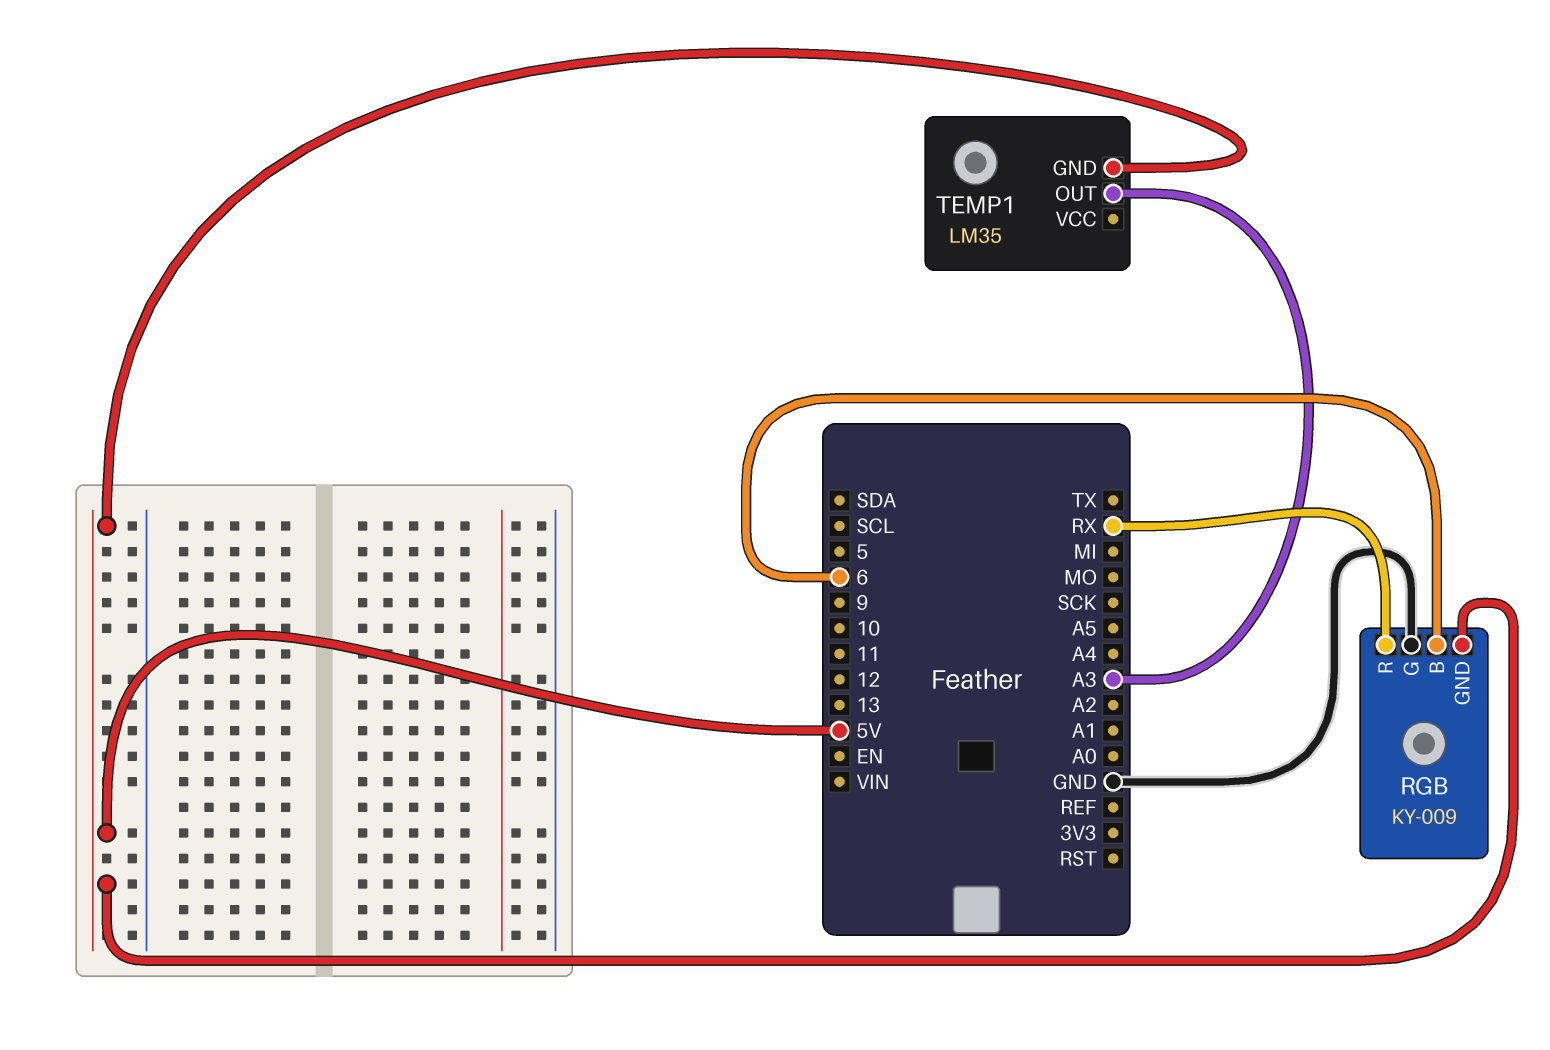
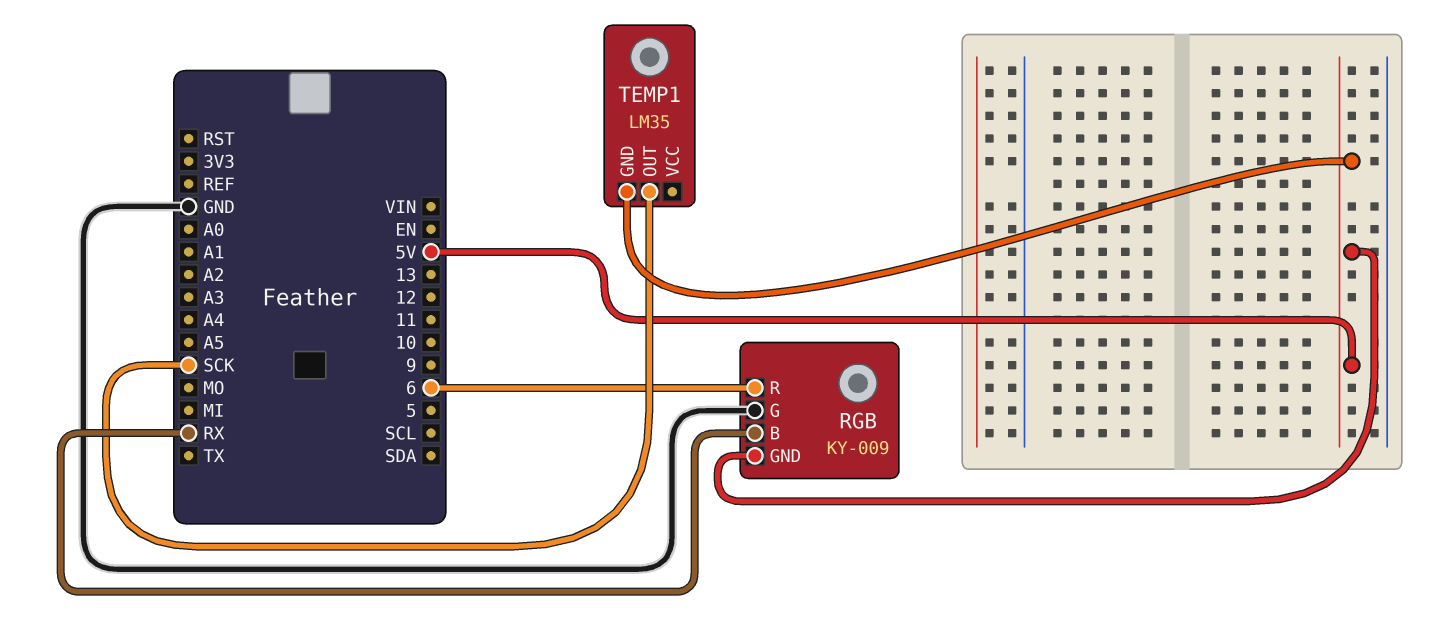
RGB pin B: 6 -> RX
RGB pin R: RX -> 6
TEMP1 pin OUT: A3 -> SCK

